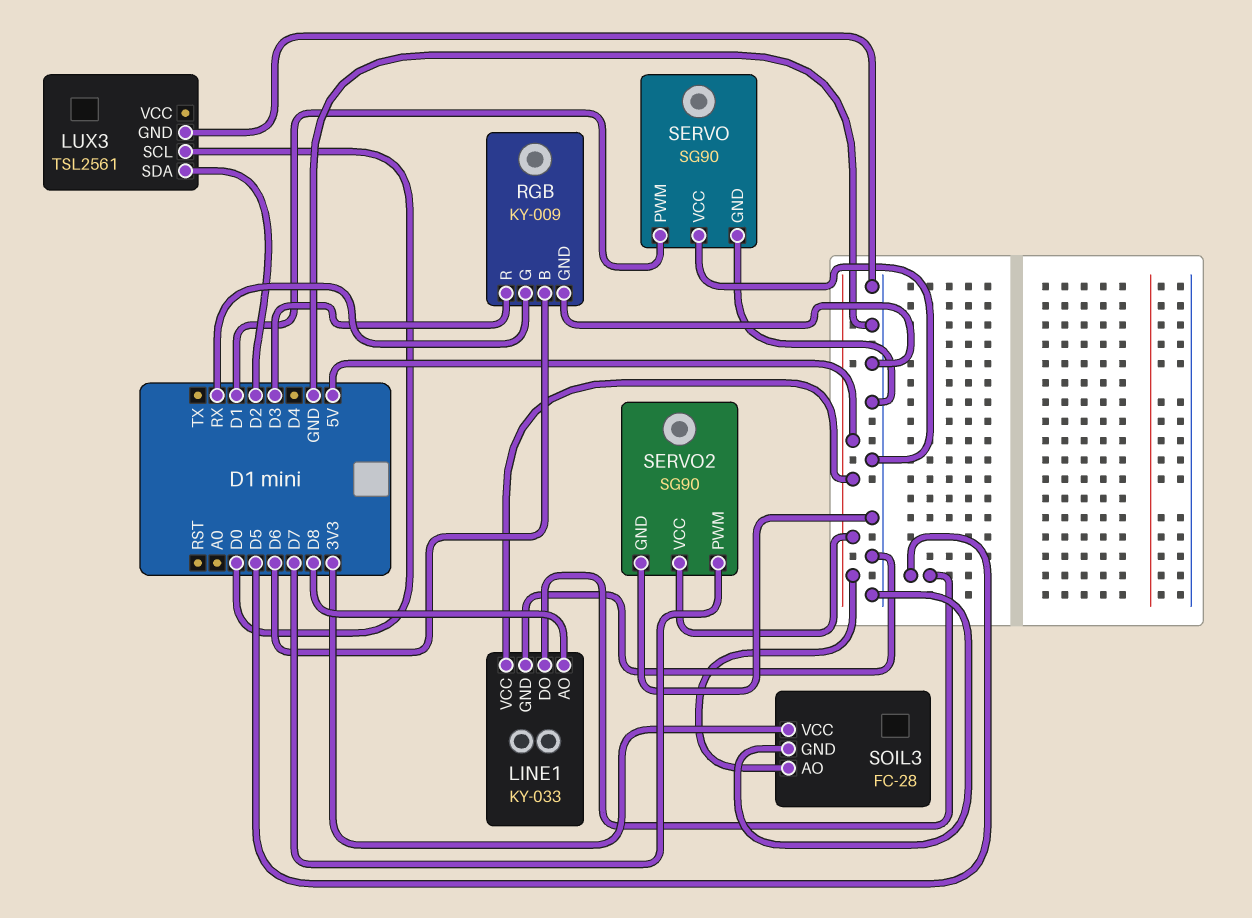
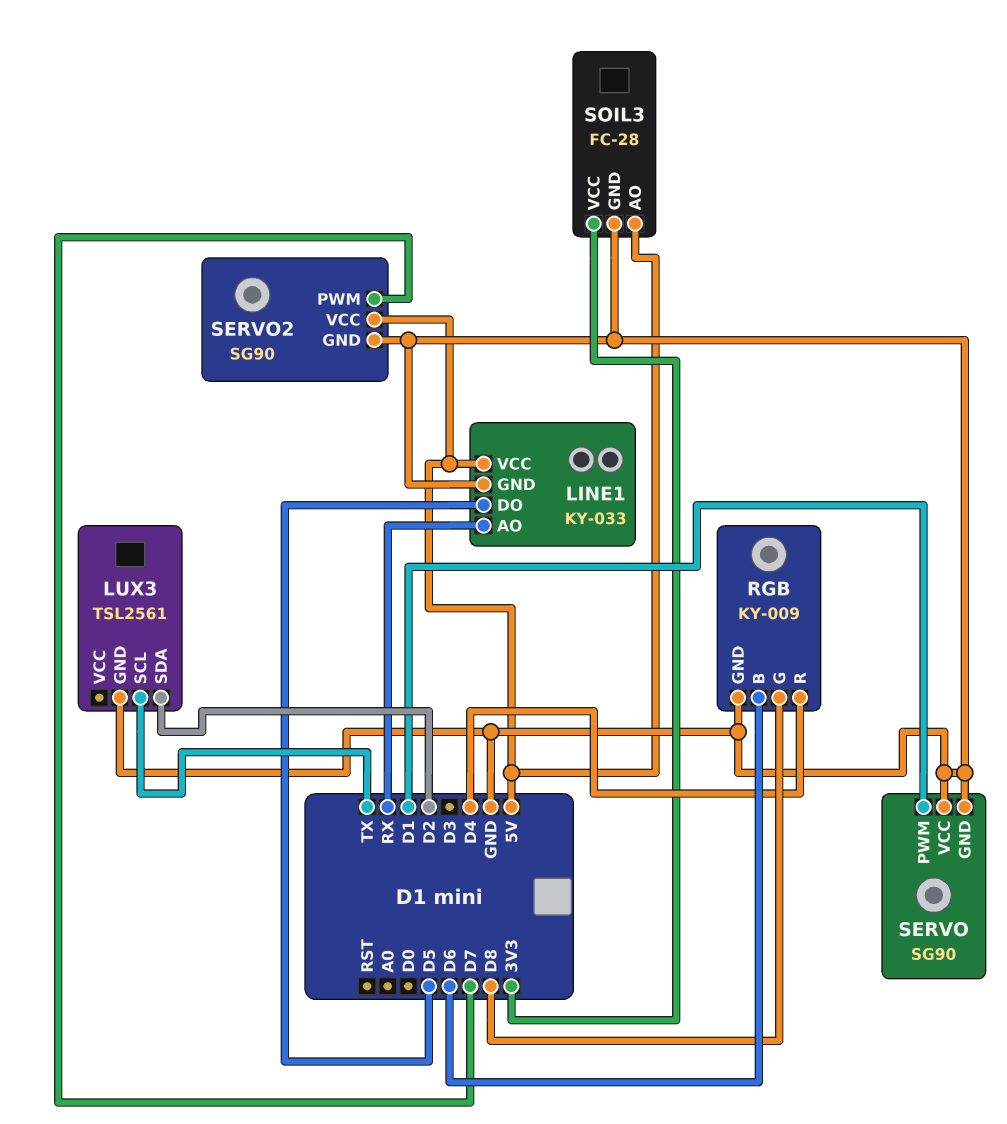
LINE1 pin AO: D8 -> RX
LUX3 pin SCL: D0 -> TX
RGB pin G: RX -> D8
RGB pin R: D3 -> D4

